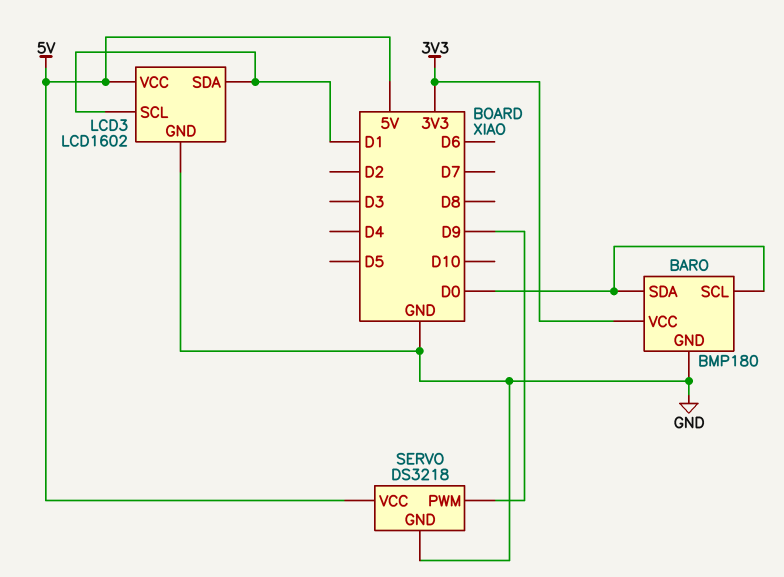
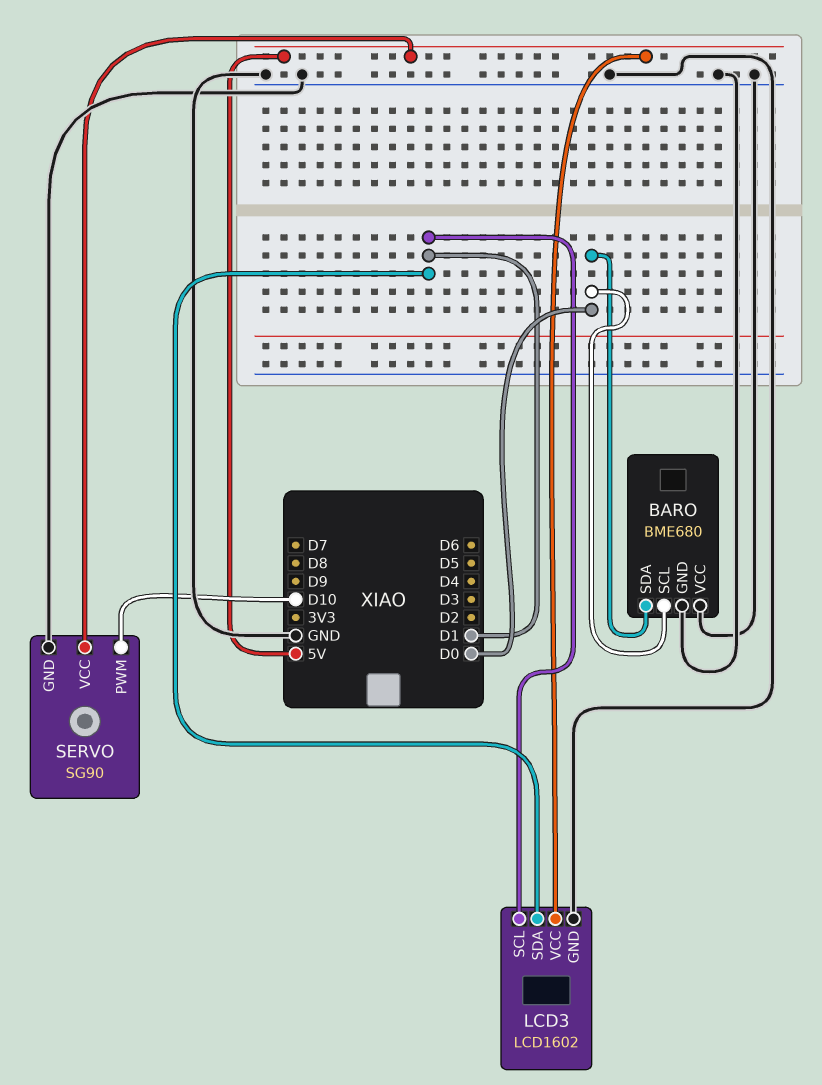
BARO: BMP180 -> BME680
BARO pin VCC: 3V3 -> GND
SERVO: DS3218 -> SG90
SERVO pin PWM: D9 -> D10

